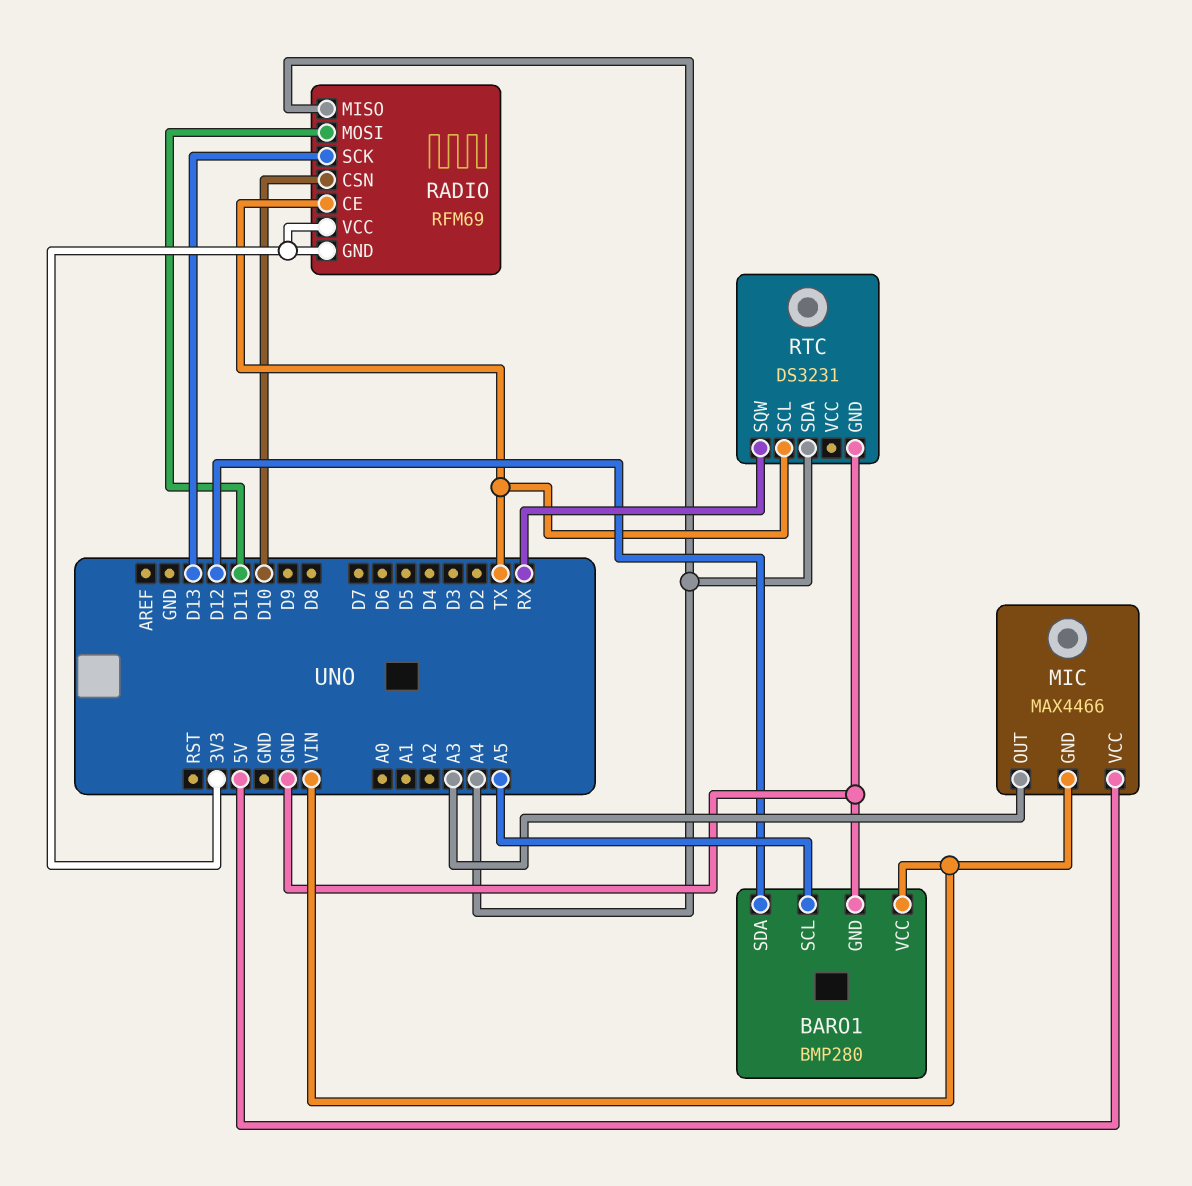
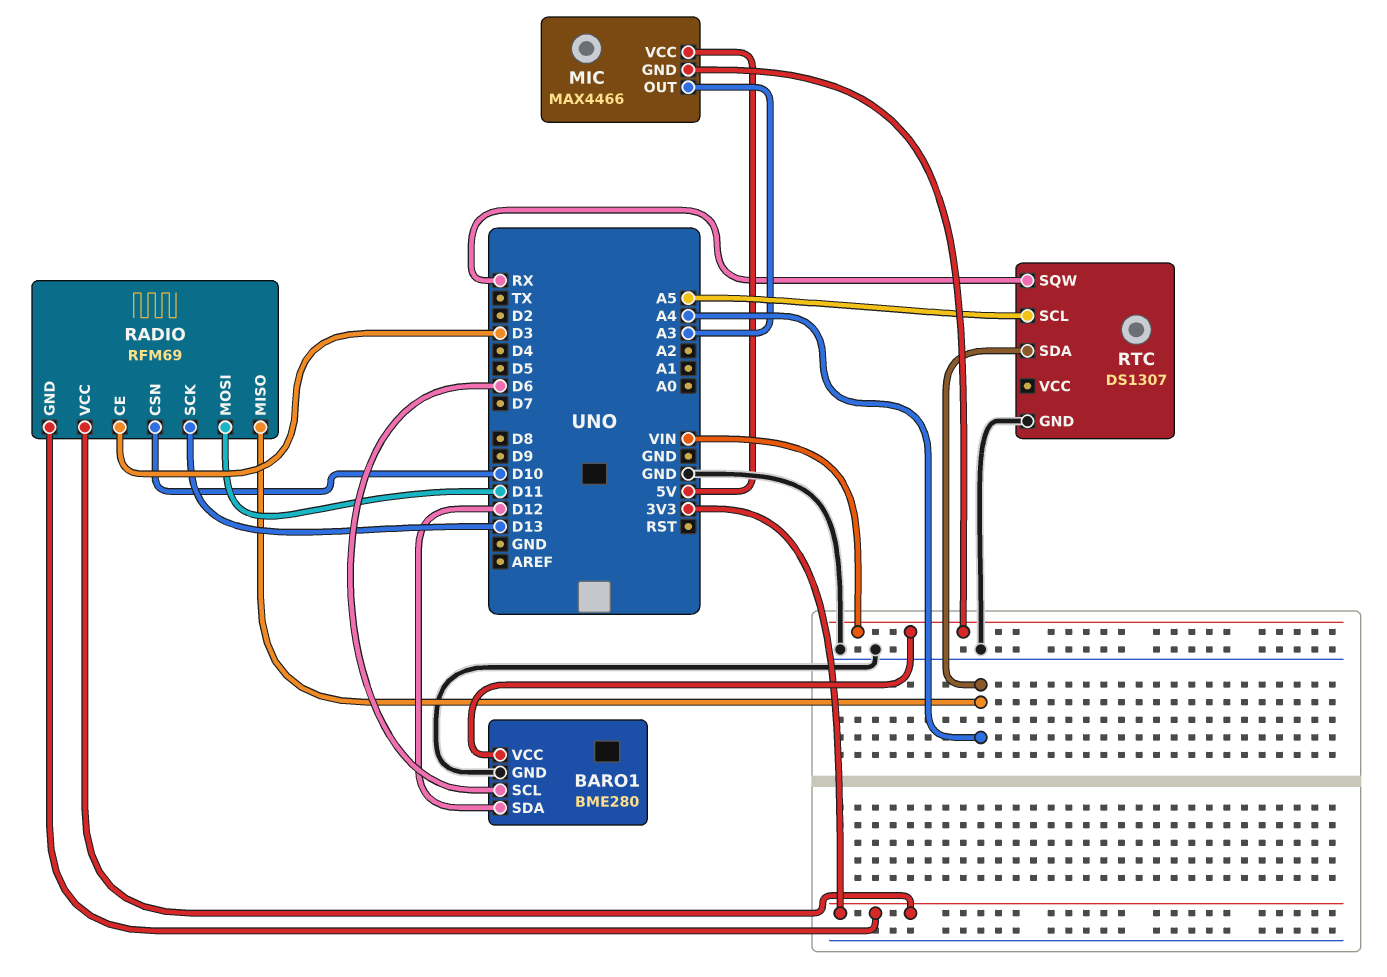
BARO1: BMP280 -> BME280
BARO1 pin SCL: A5 -> D6
RADIO pin CE: TX -> D3
RTC: DS3231 -> DS1307
RTC pin SCL: TX -> A5

